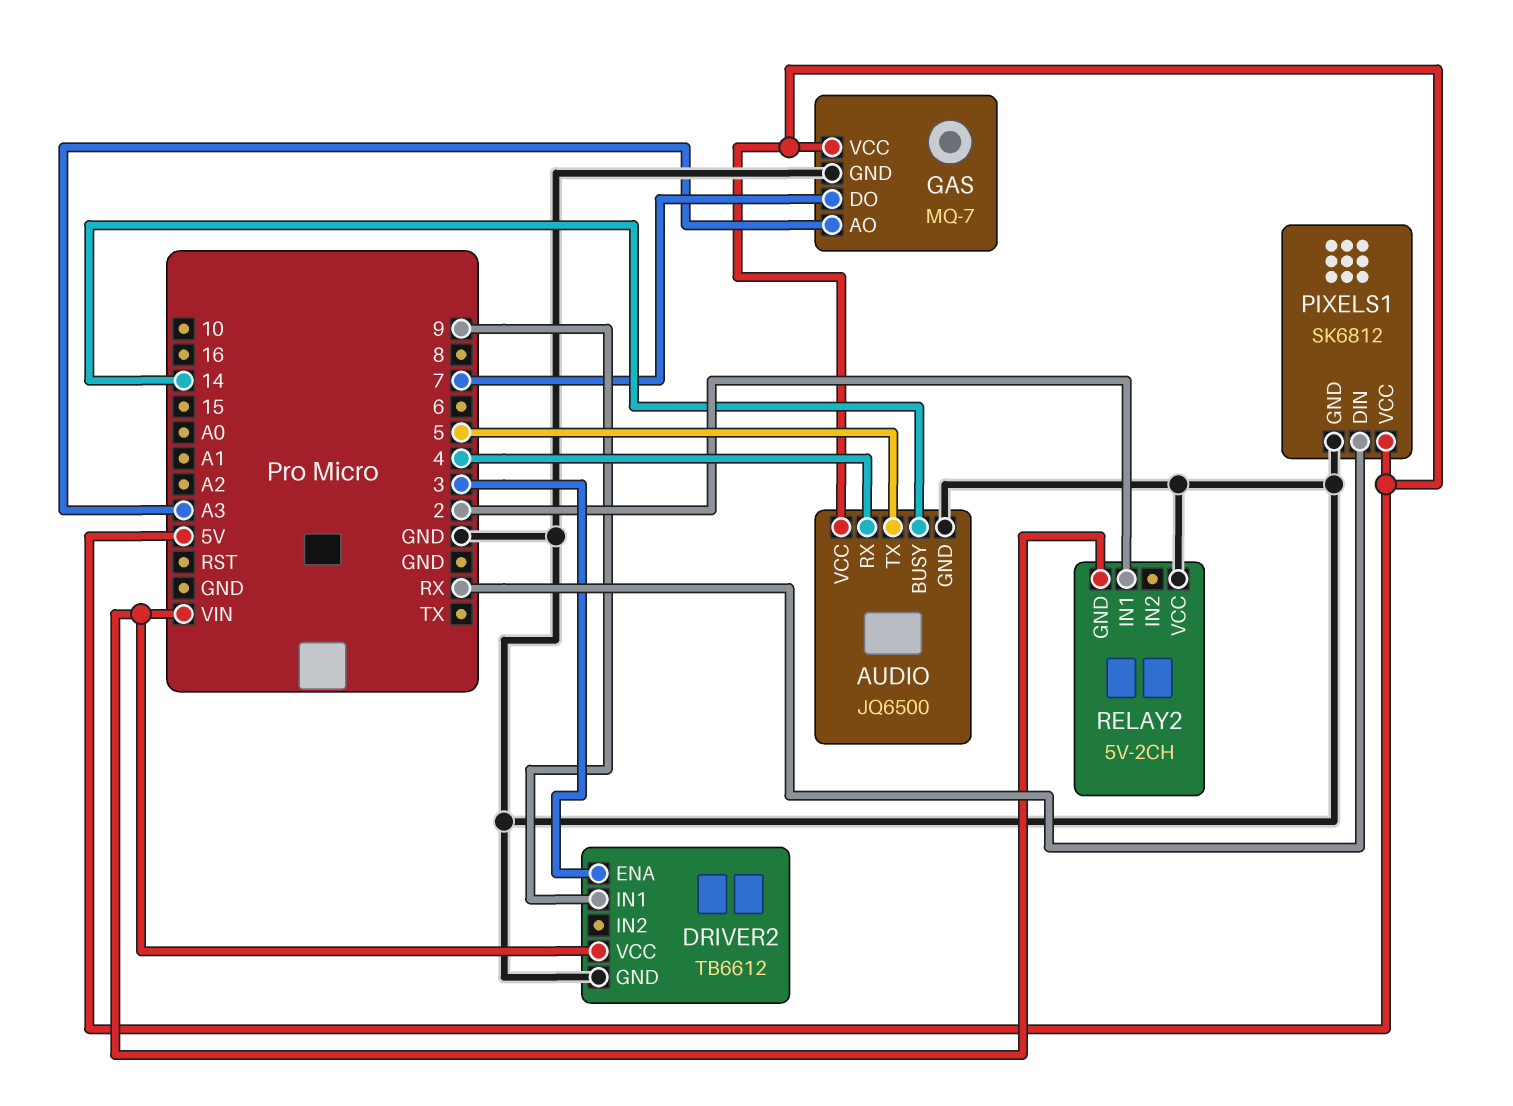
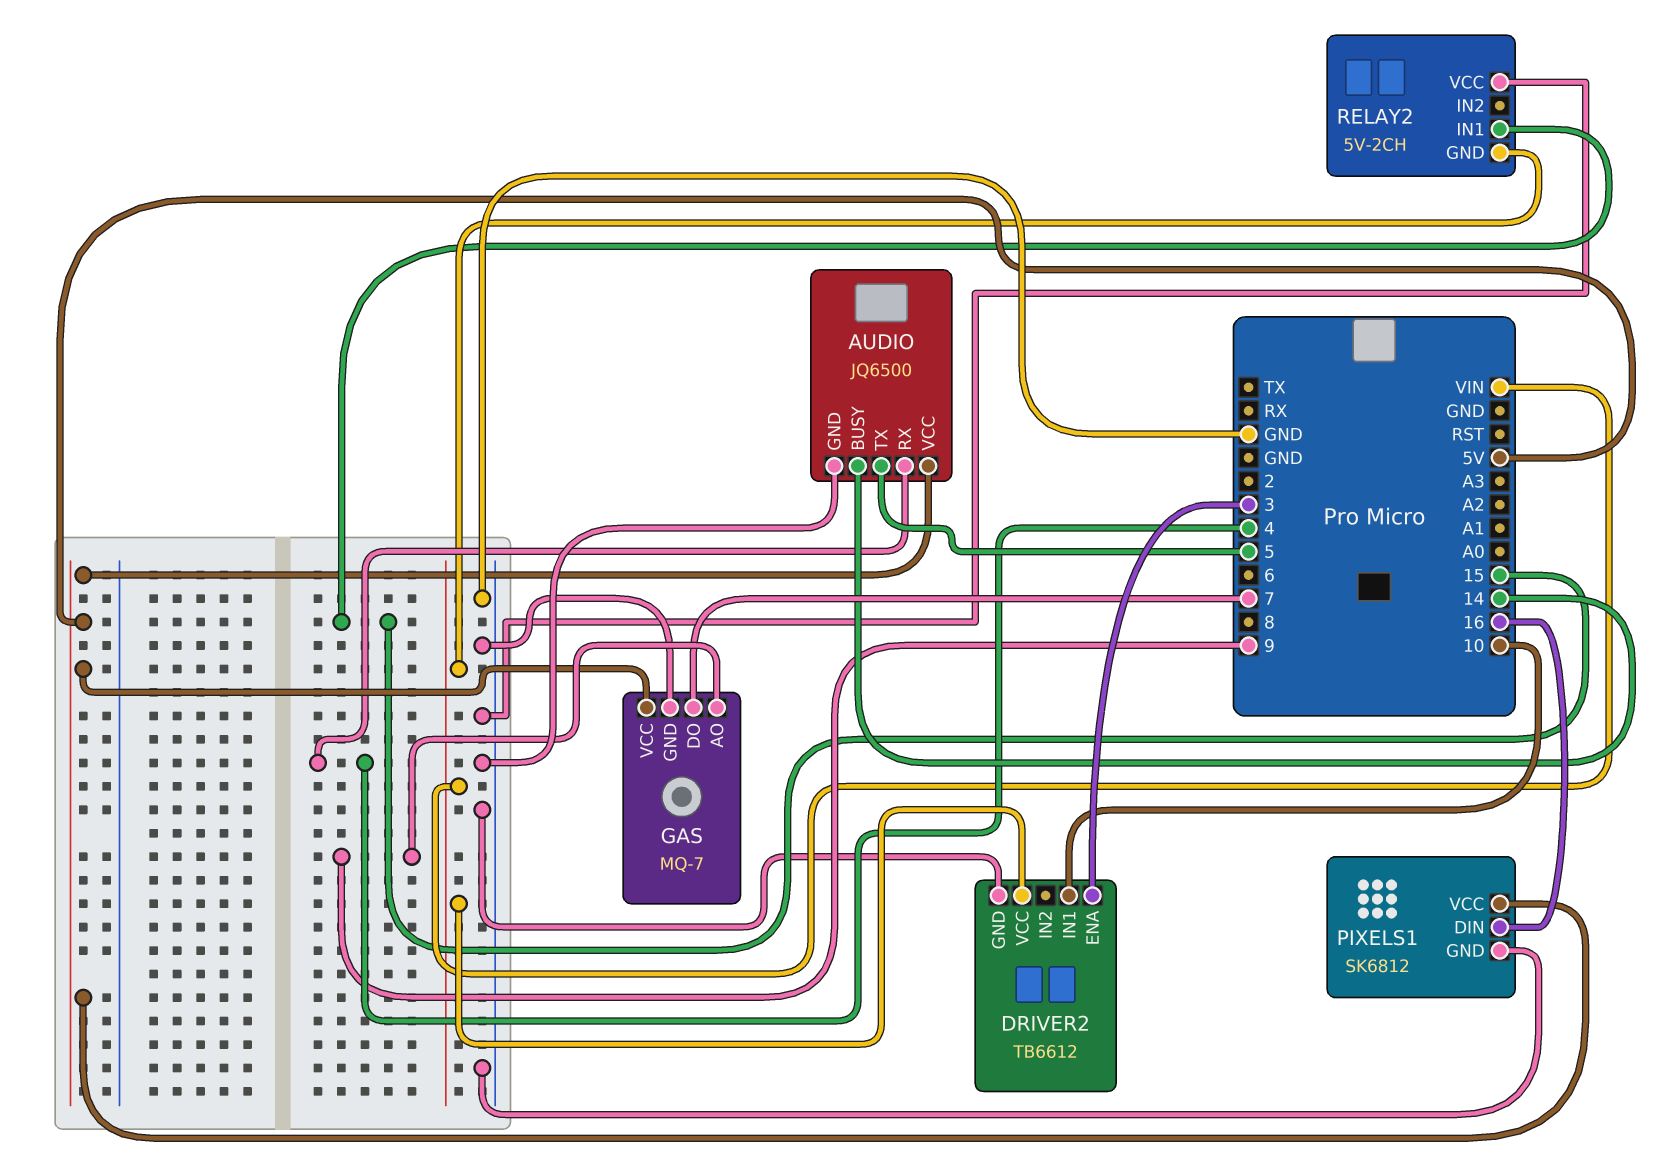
DRIVER2 pin IN1: 9 -> 10
GAS pin AO: A3 -> 9
PIXELS1 pin DIN: RX -> 16
RELAY2 pin IN1: 2 -> 15

